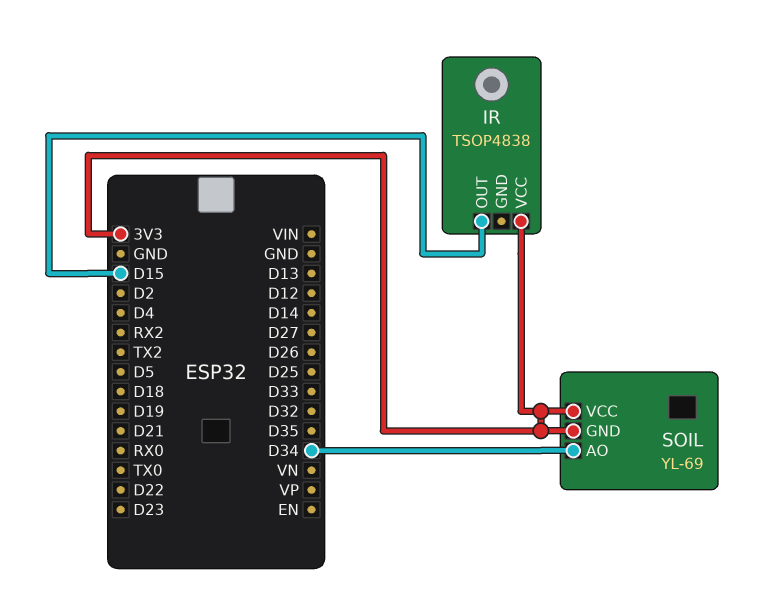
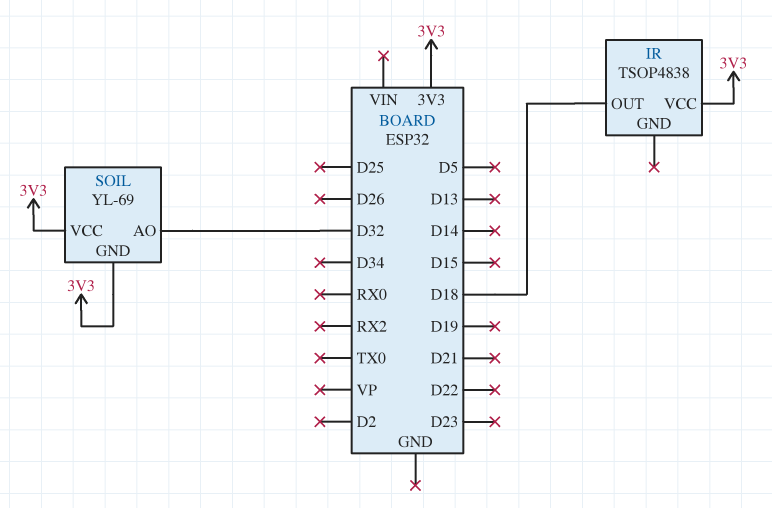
IR pin OUT: D15 -> D18
SOIL pin AO: D34 -> D32

